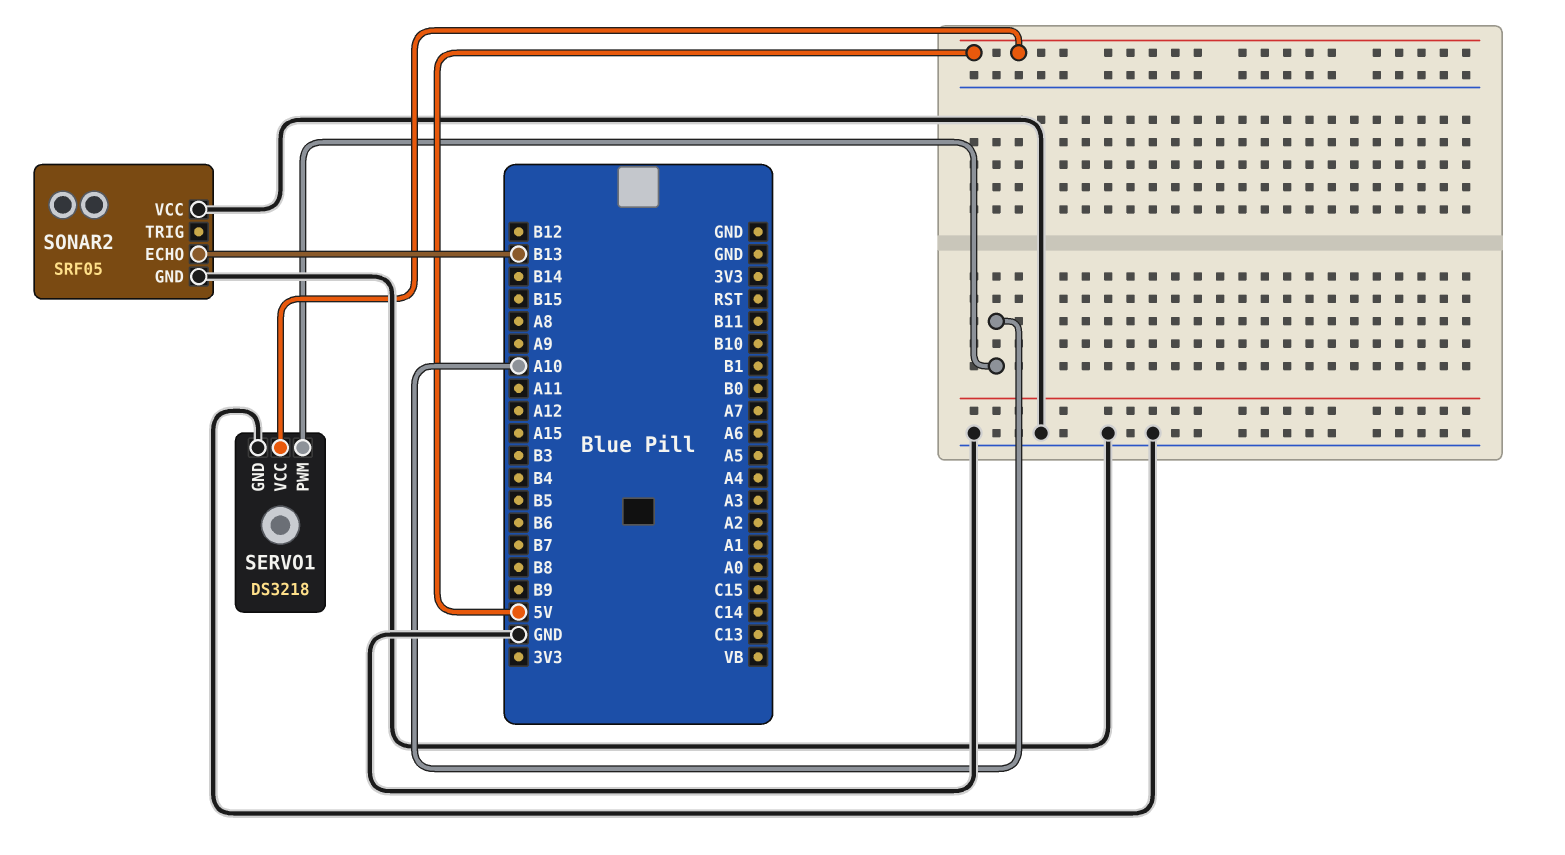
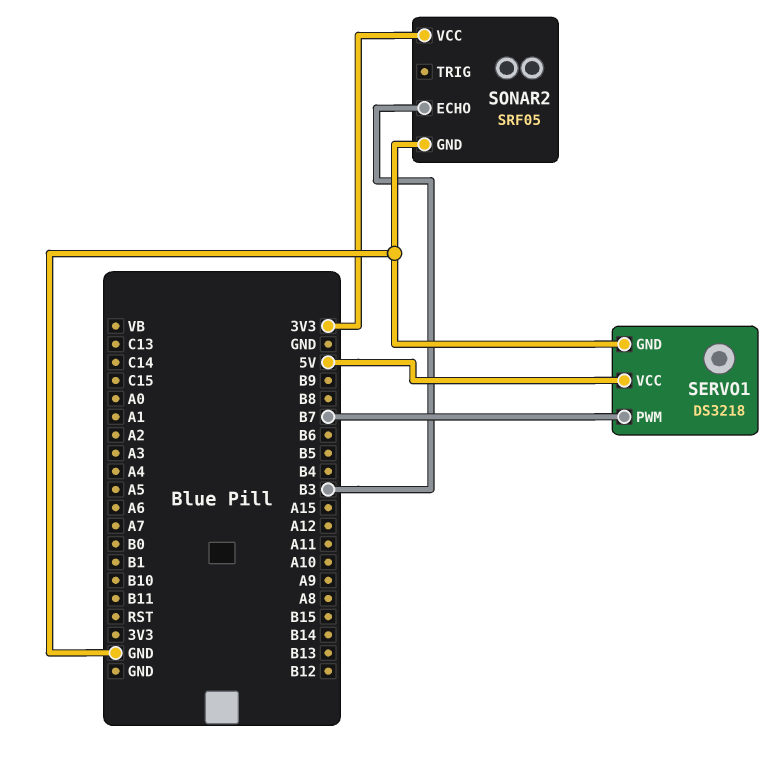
SERVO1 pin PWM: A10 -> B7
SONAR2 pin ECHO: B13 -> B3
SONAR2 pin VCC: GND -> 3V3

